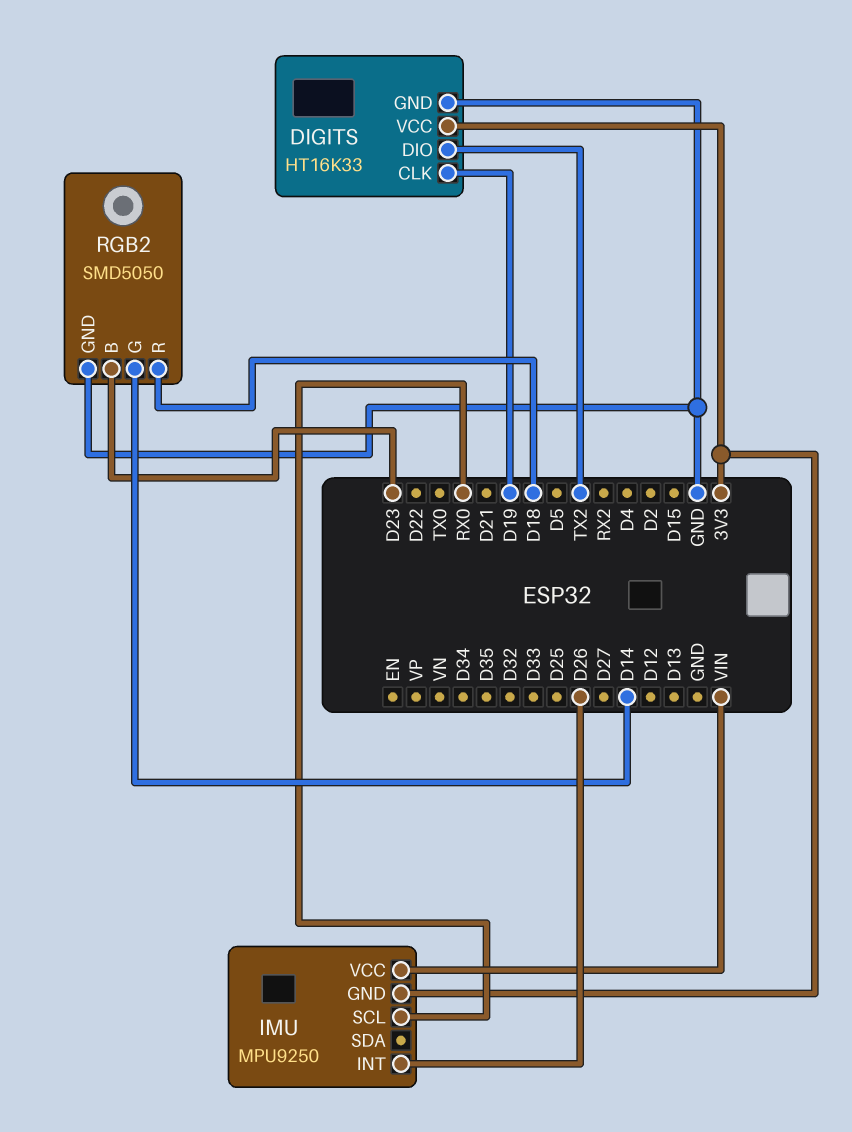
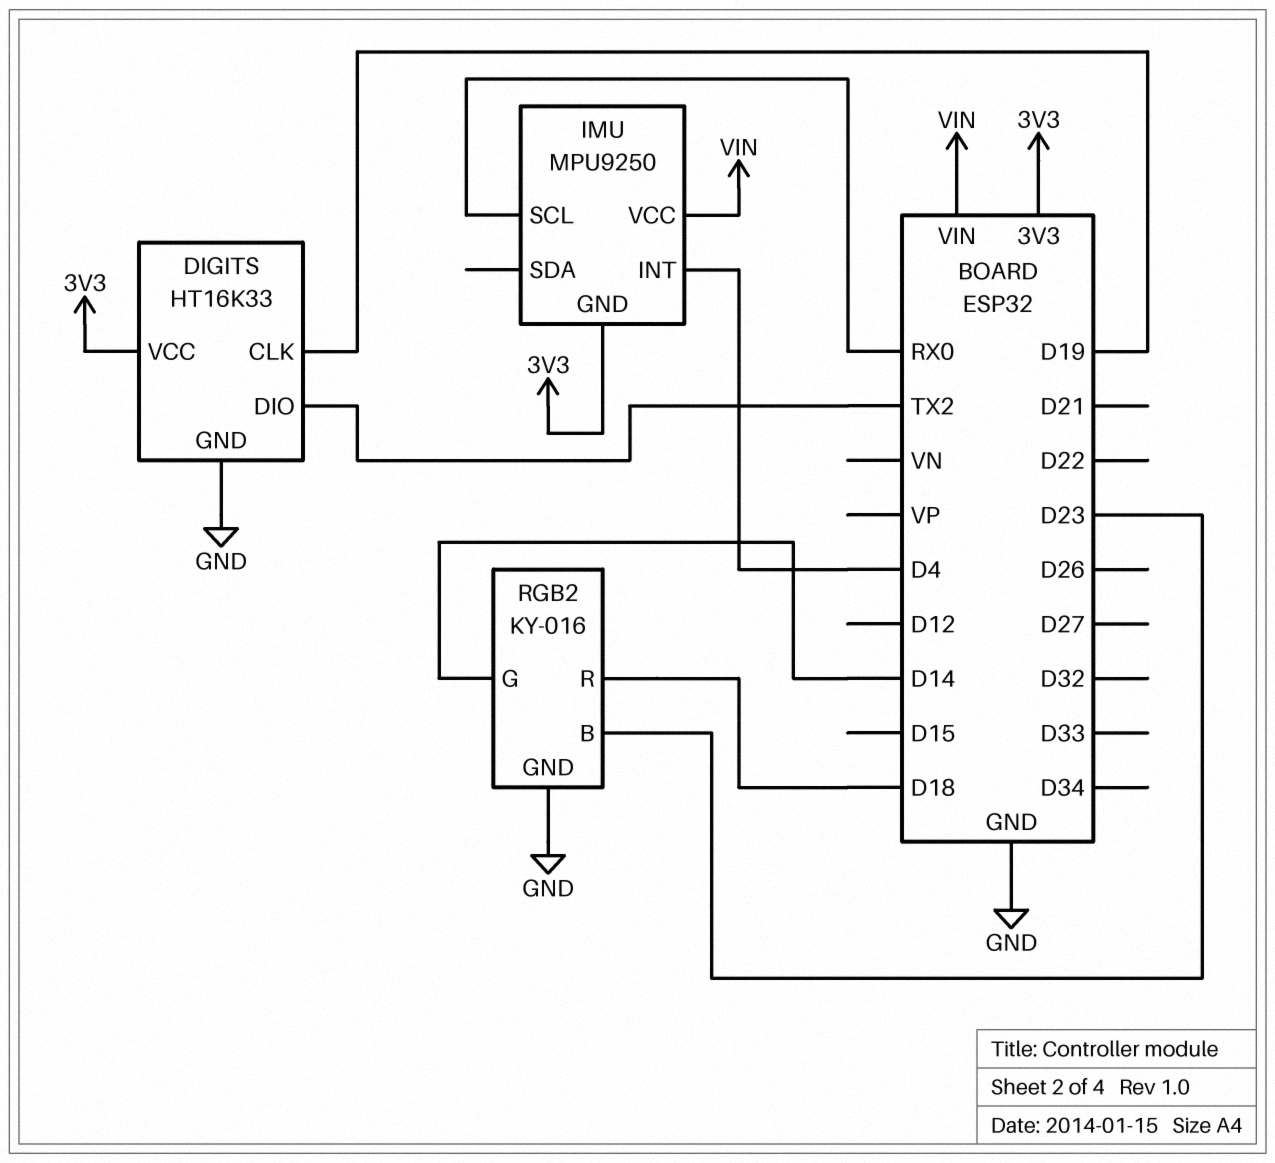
IMU pin INT: D26 -> D4
RGB2: SMD5050 -> KY-016

